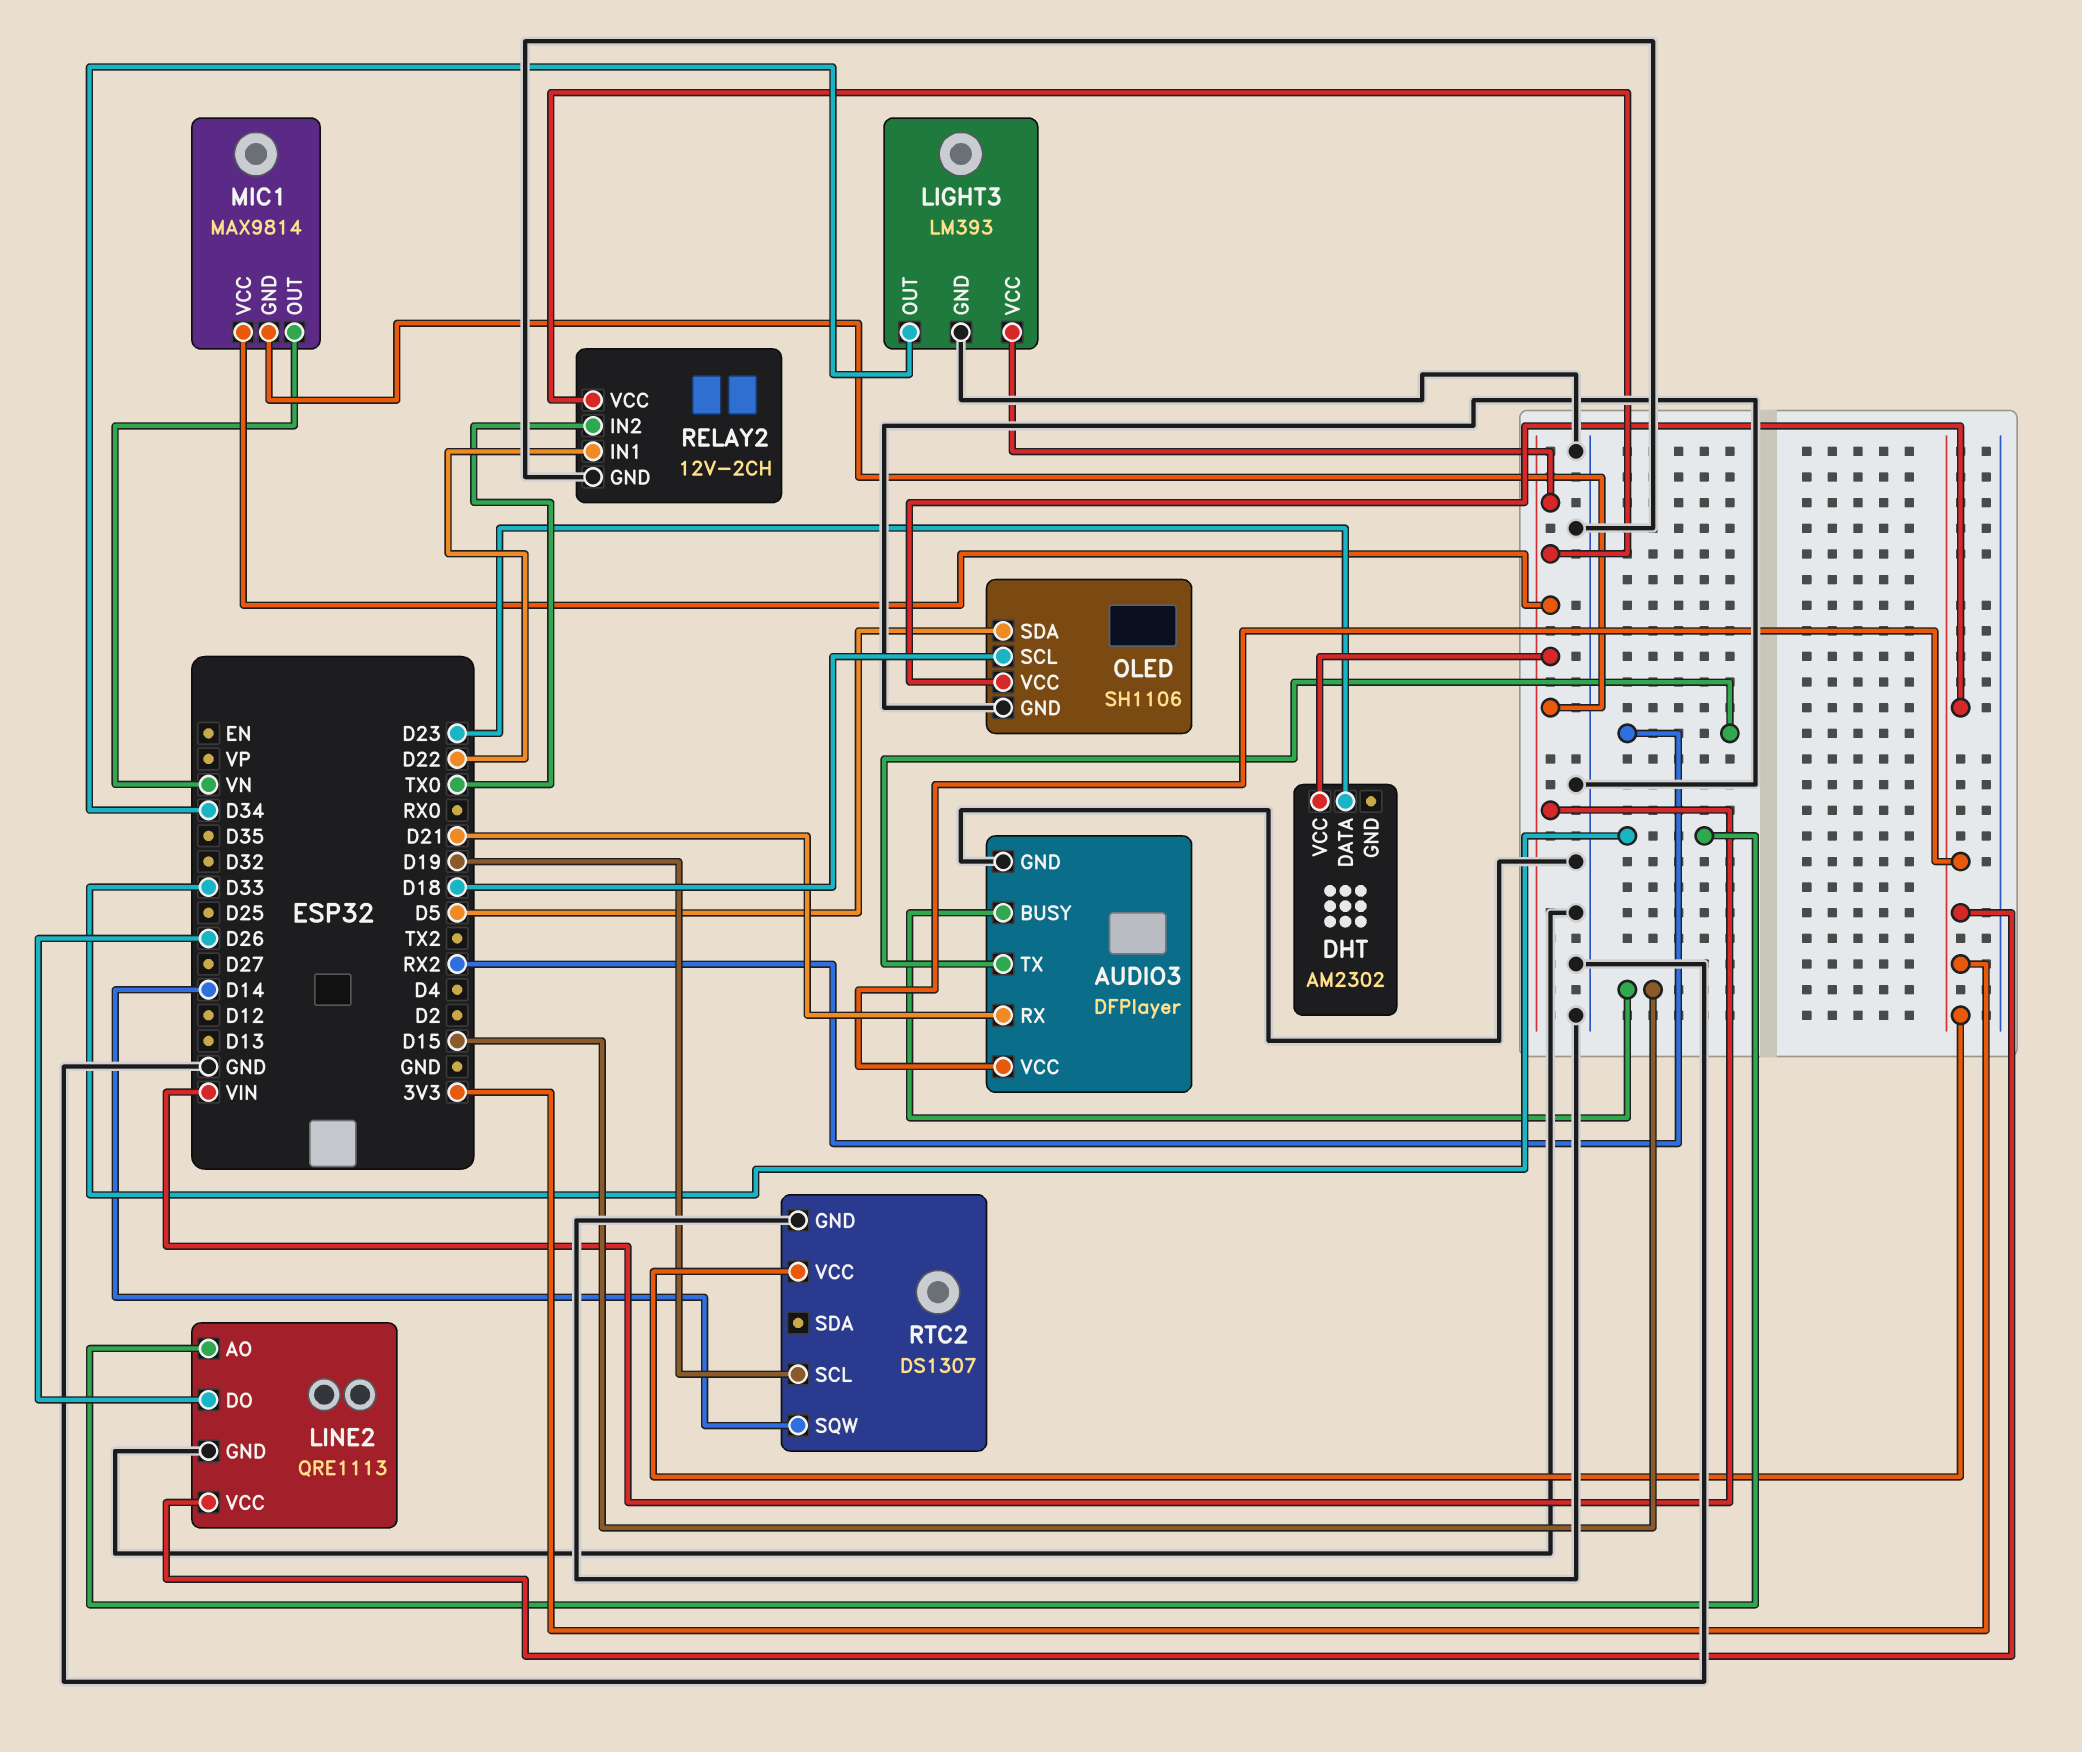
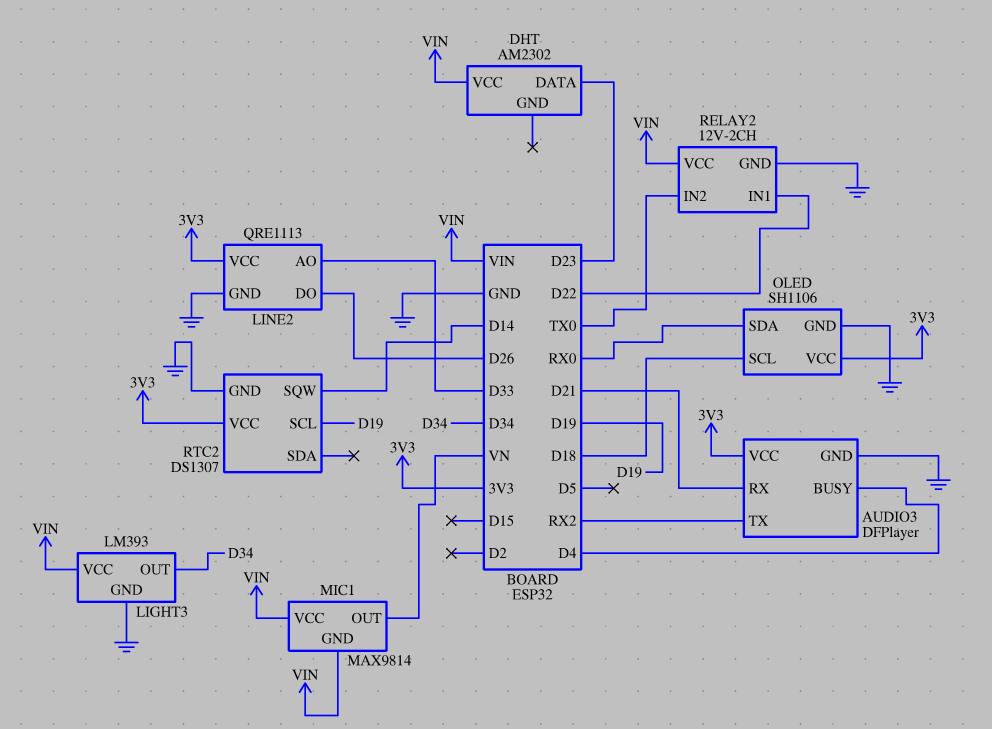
AUDIO3 pin BUSY: D15 -> D4
OLED pin SDA: D5 -> RX0

